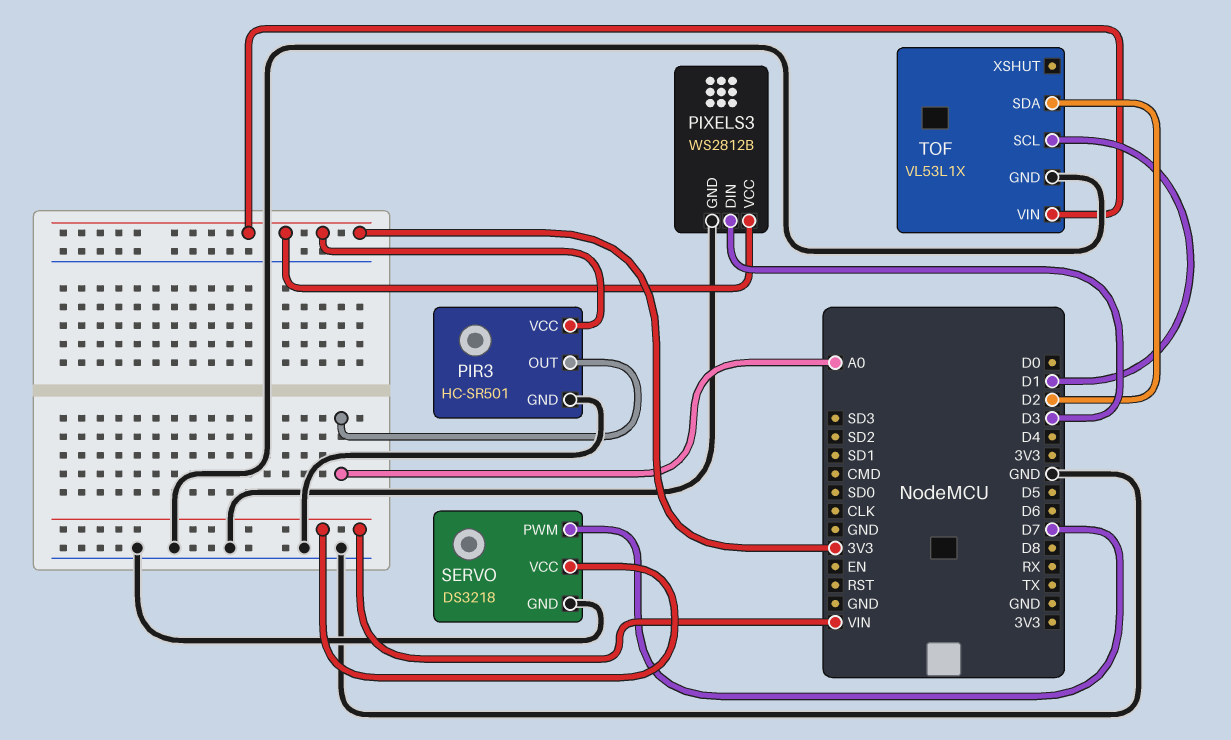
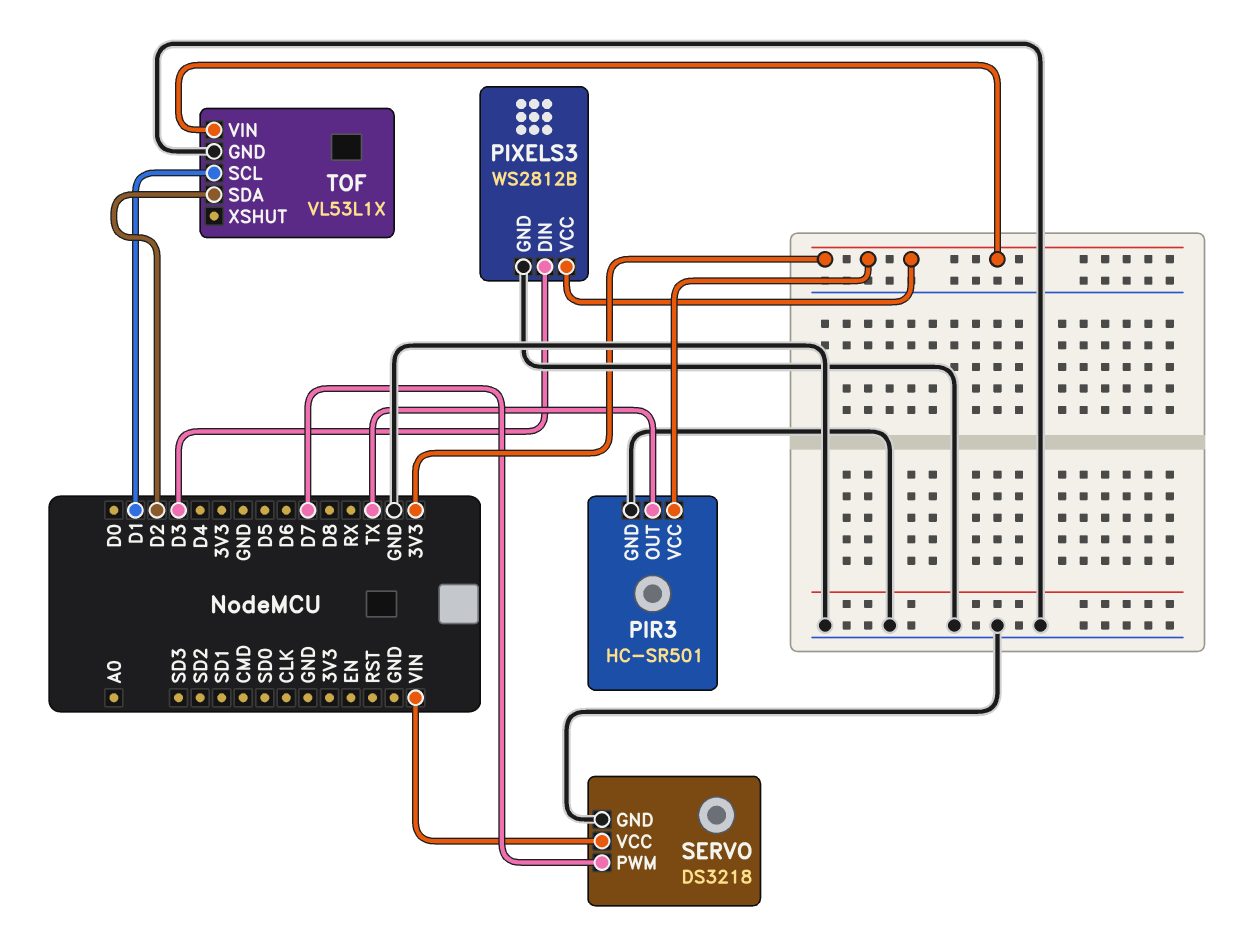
PIR3 pin OUT: A0 -> TX

